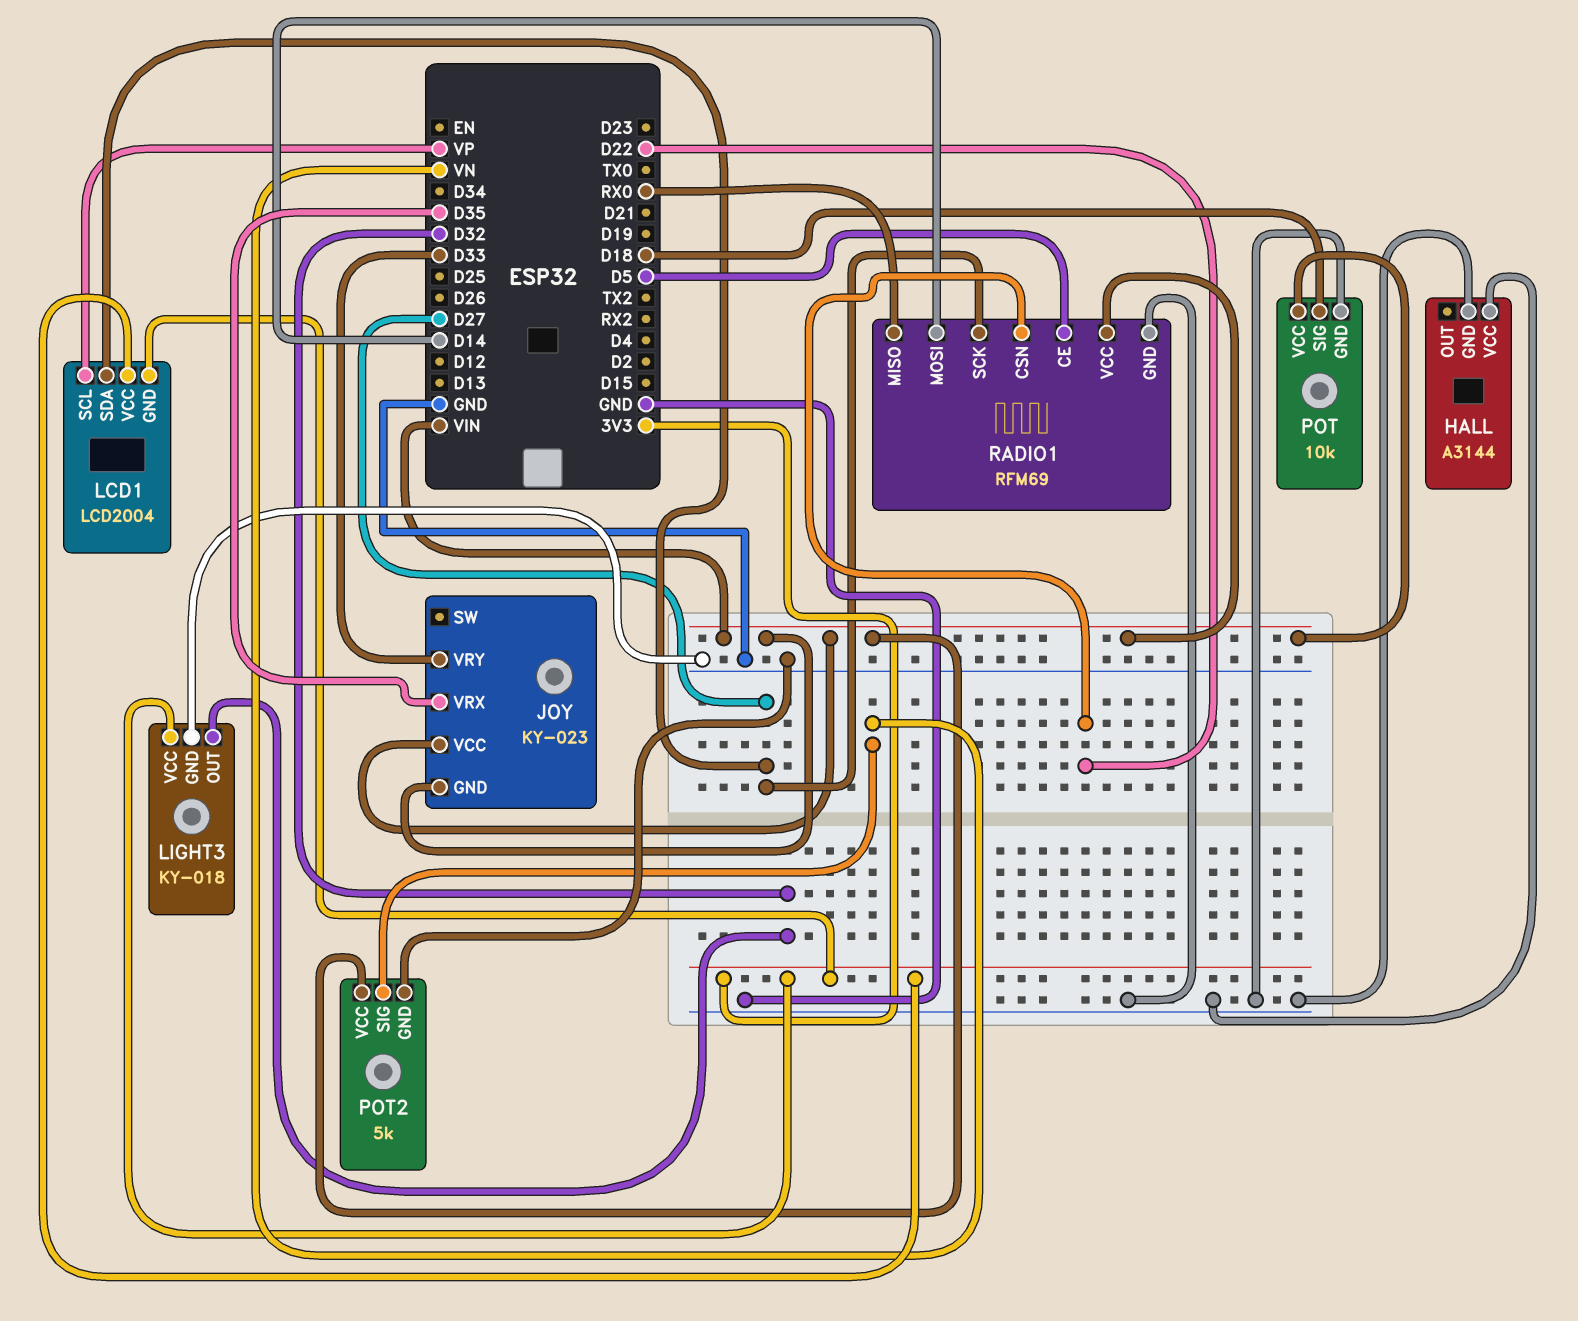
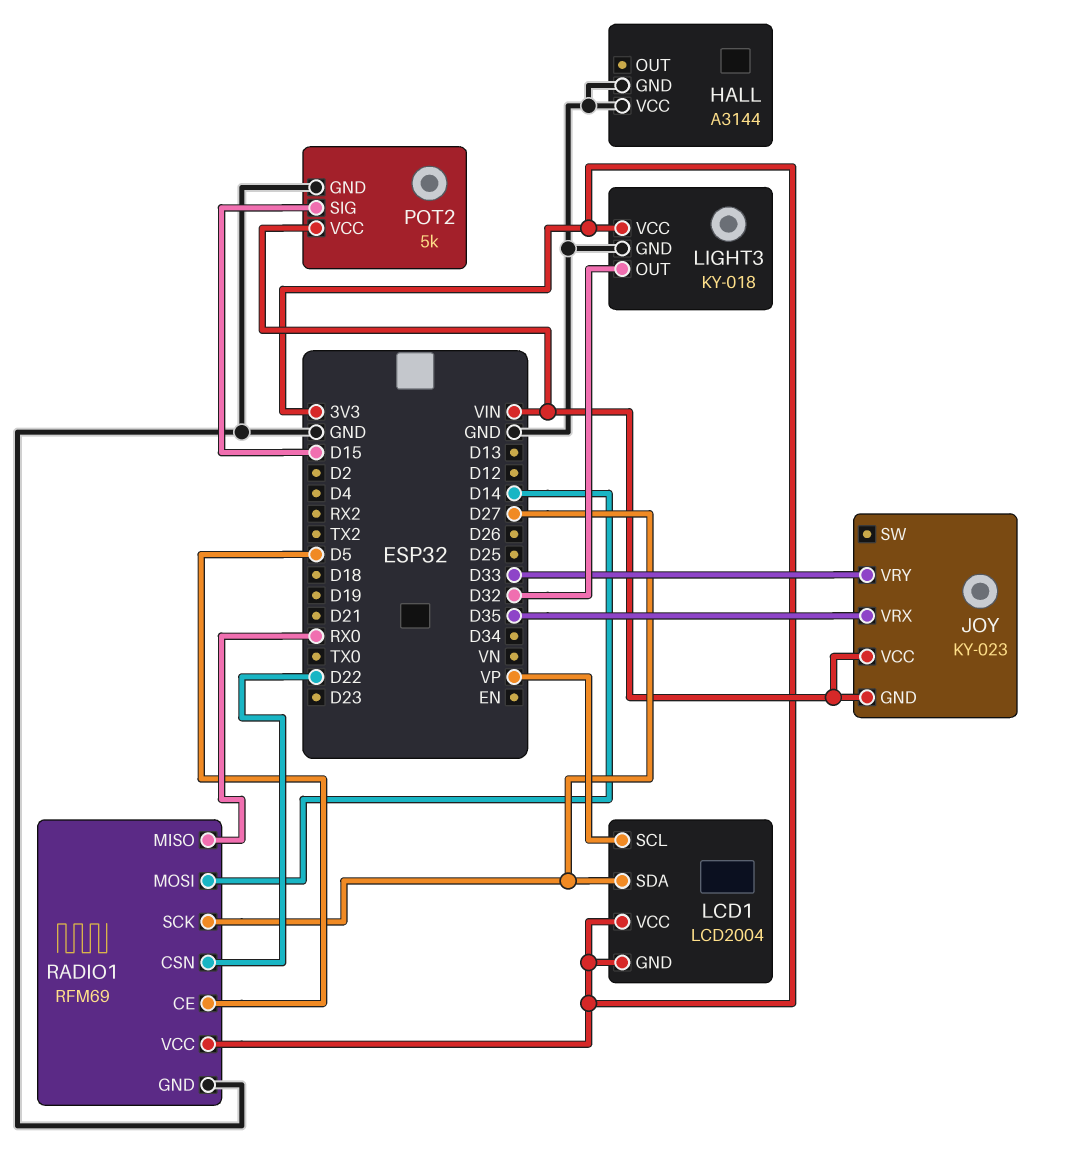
POT: 10k -> none
POT pin GND: GND -> none
POT pin SIG: D18 -> none
POT pin VCC: VIN -> none
POT2 pin SIG: VN -> D15
RADIO1 pin VCC: VIN -> 3V3

